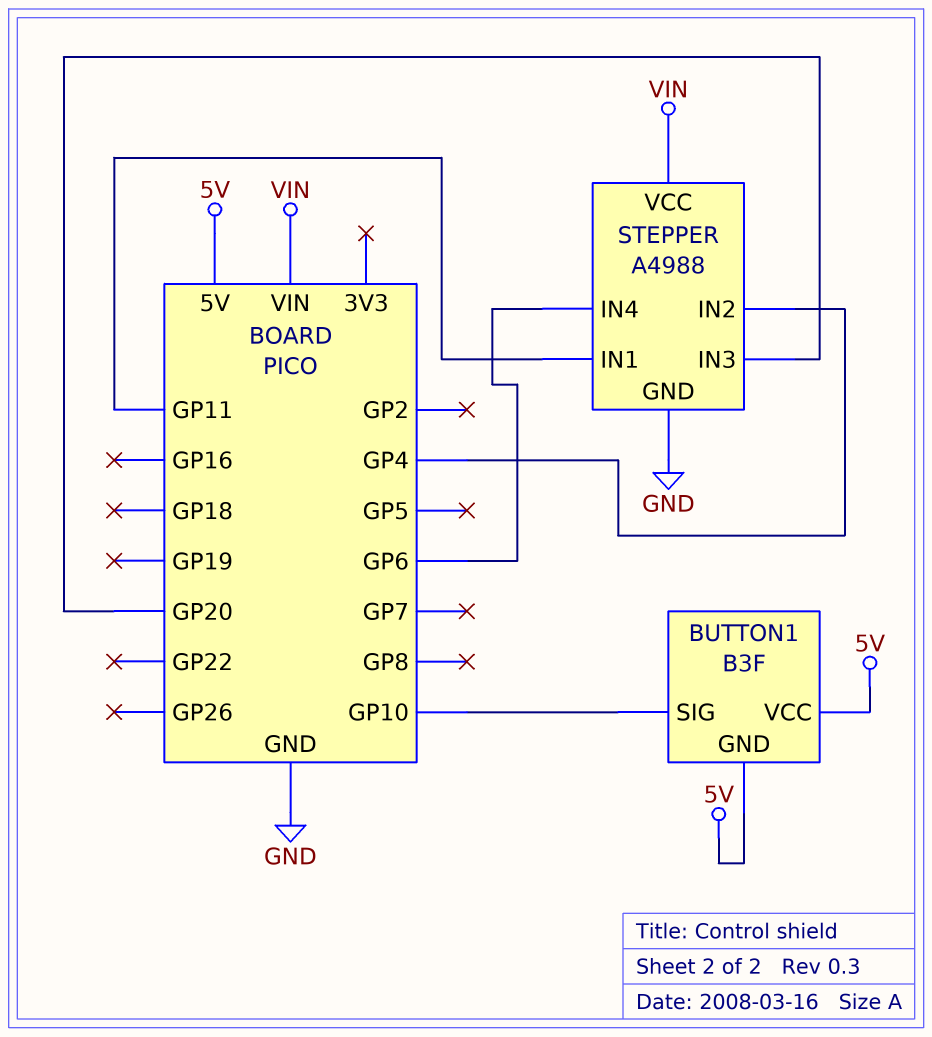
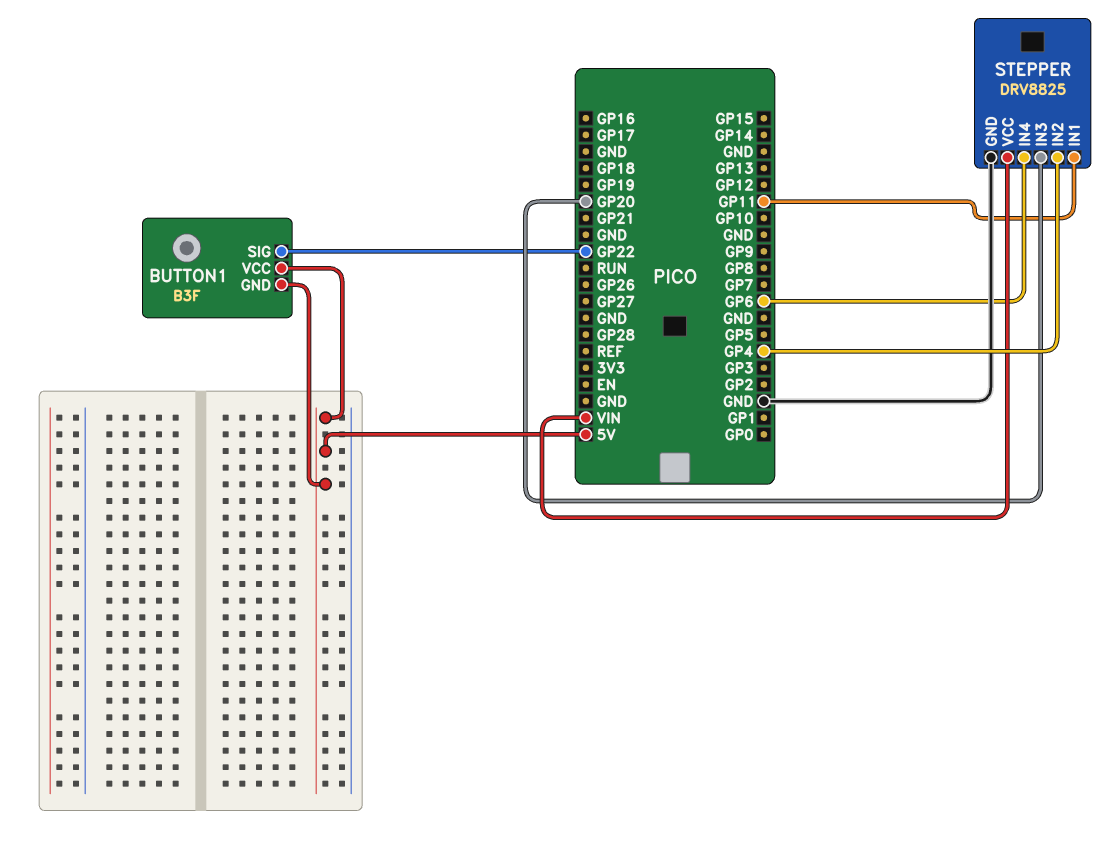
BUTTON1 pin SIG: GP10 -> GP22
STEPPER: A4988 -> DRV8825

